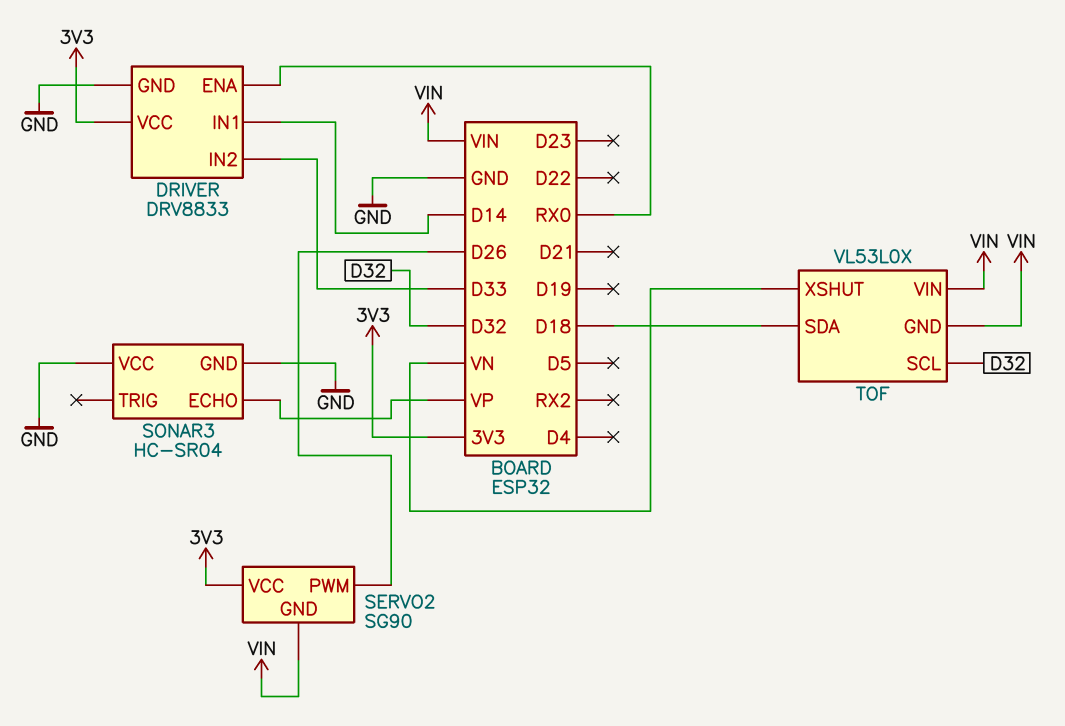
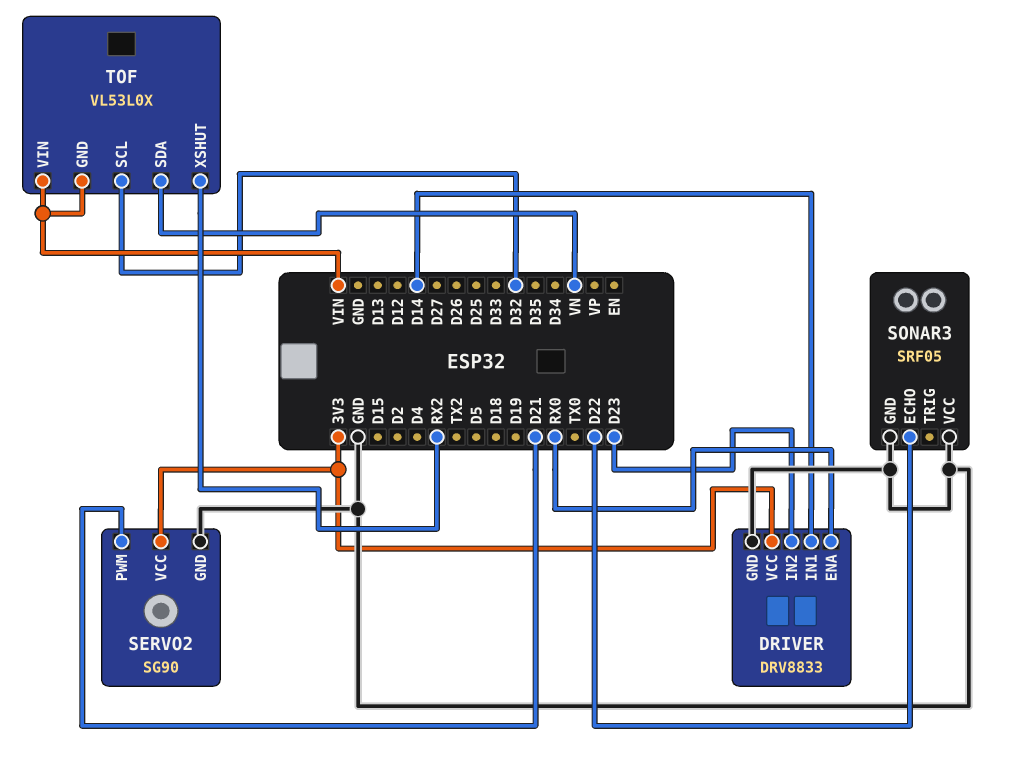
DRIVER pin IN2: D33 -> D23
SERVO2 pin GND: VIN -> GND
SERVO2 pin PWM: D26 -> D21
SONAR3: HC-SR04 -> SRF05
SONAR3 pin ECHO: VP -> D22
TOF pin SDA: D18 -> VN
TOF pin XSHUT: VN -> RX2

